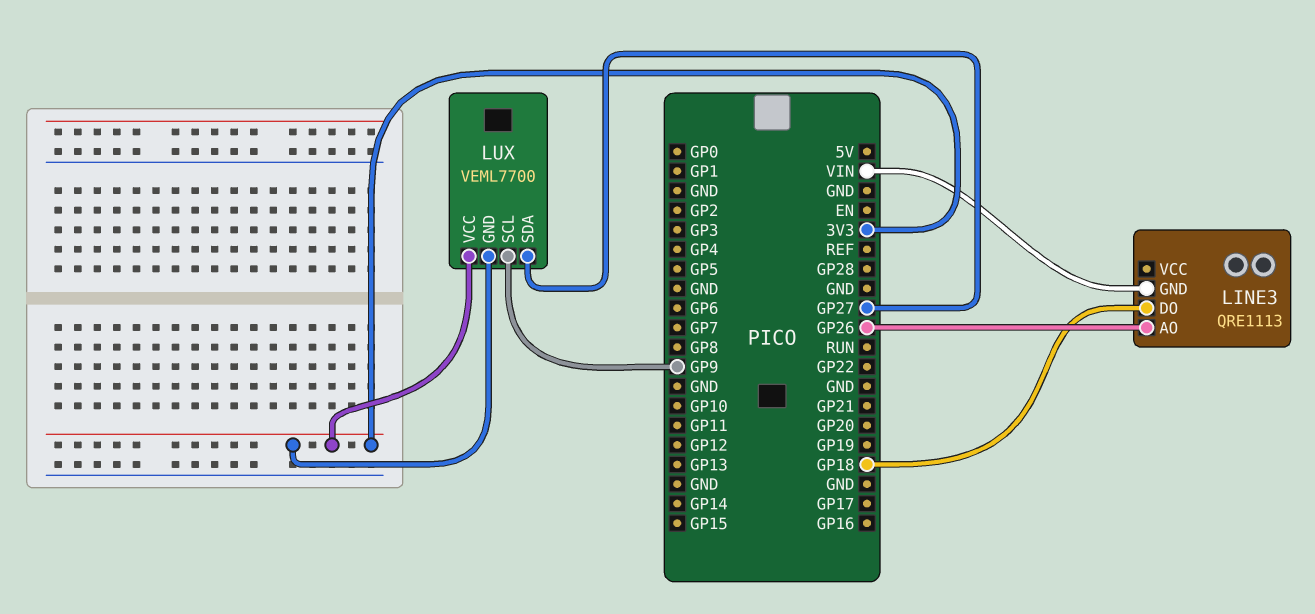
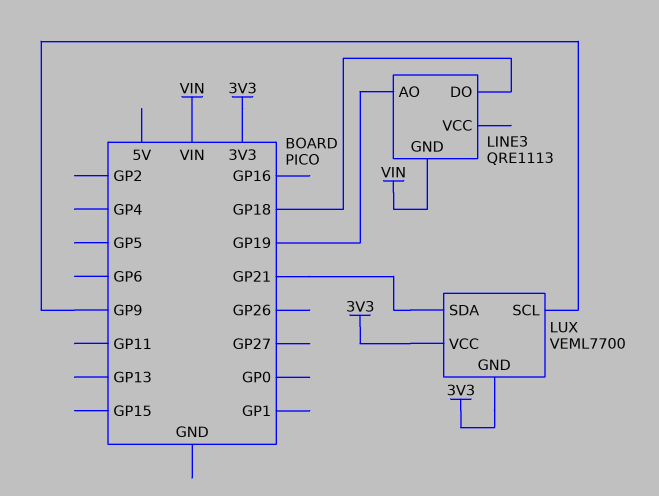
LINE3 pin AO: GP26 -> GP19
LUX pin SDA: GP27 -> GP21

